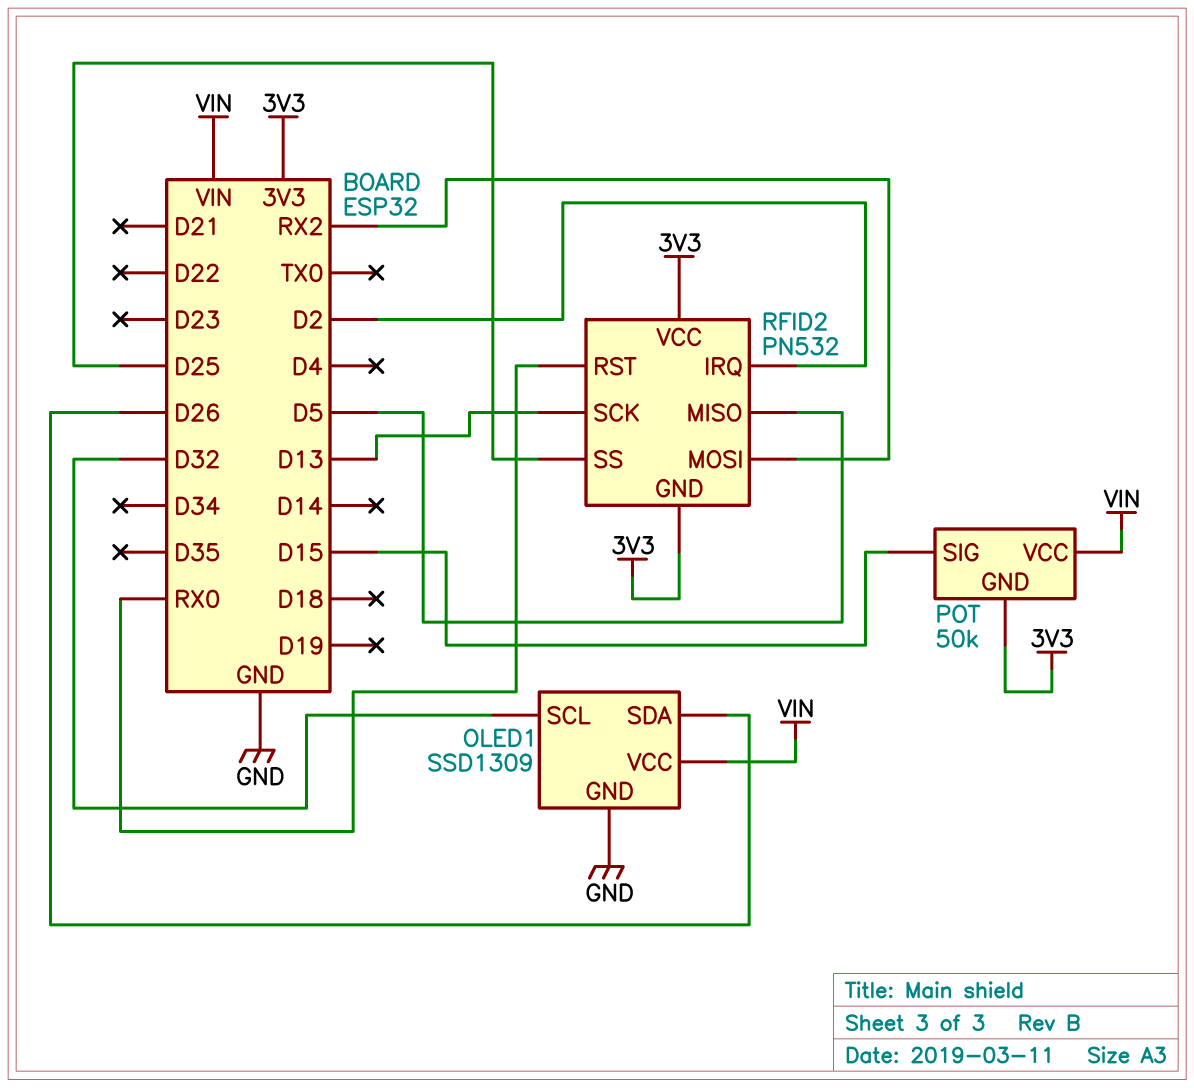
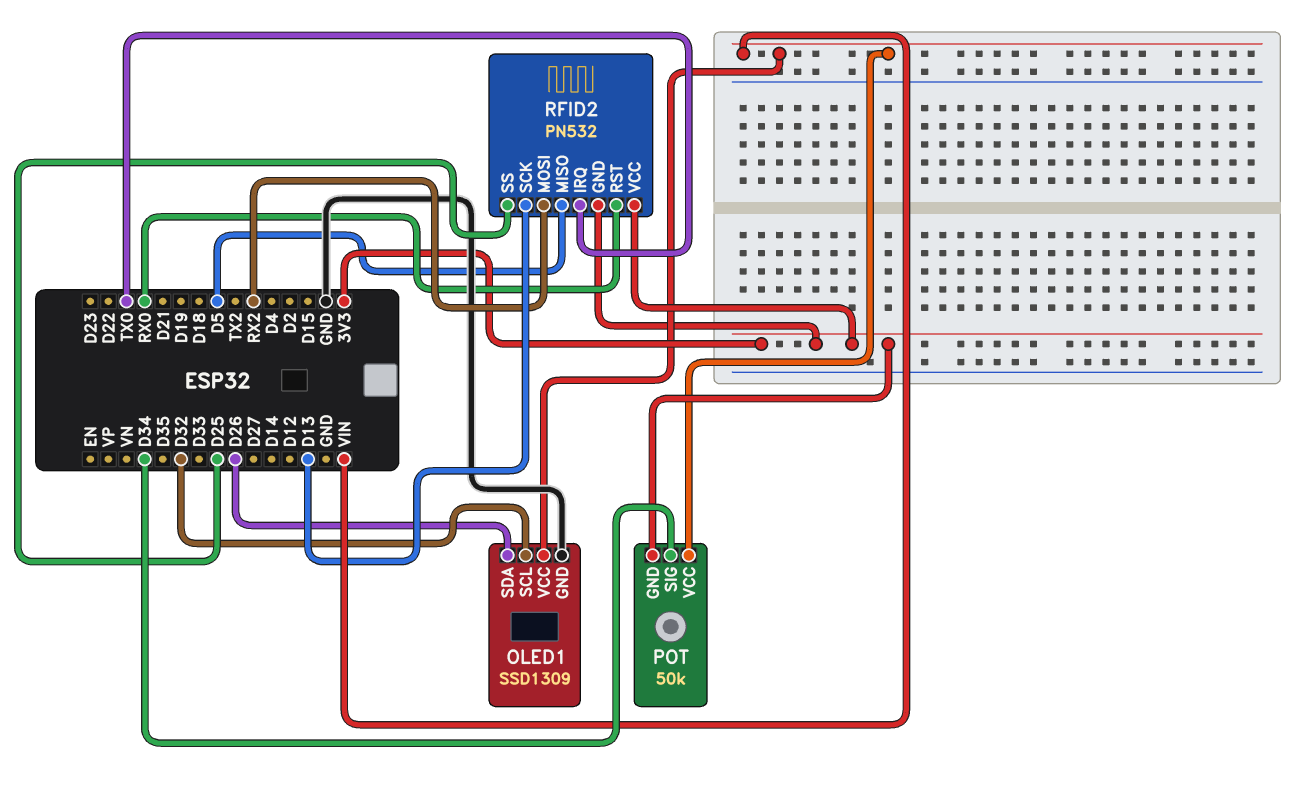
POT pin SIG: D15 -> D34
RFID2 pin IRQ: D2 -> TX0

